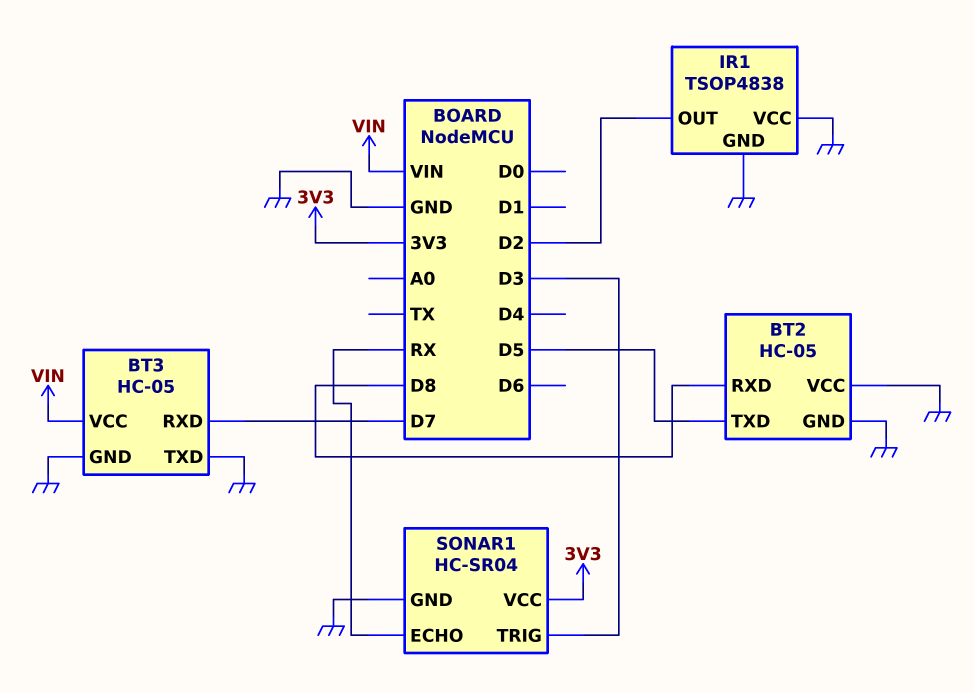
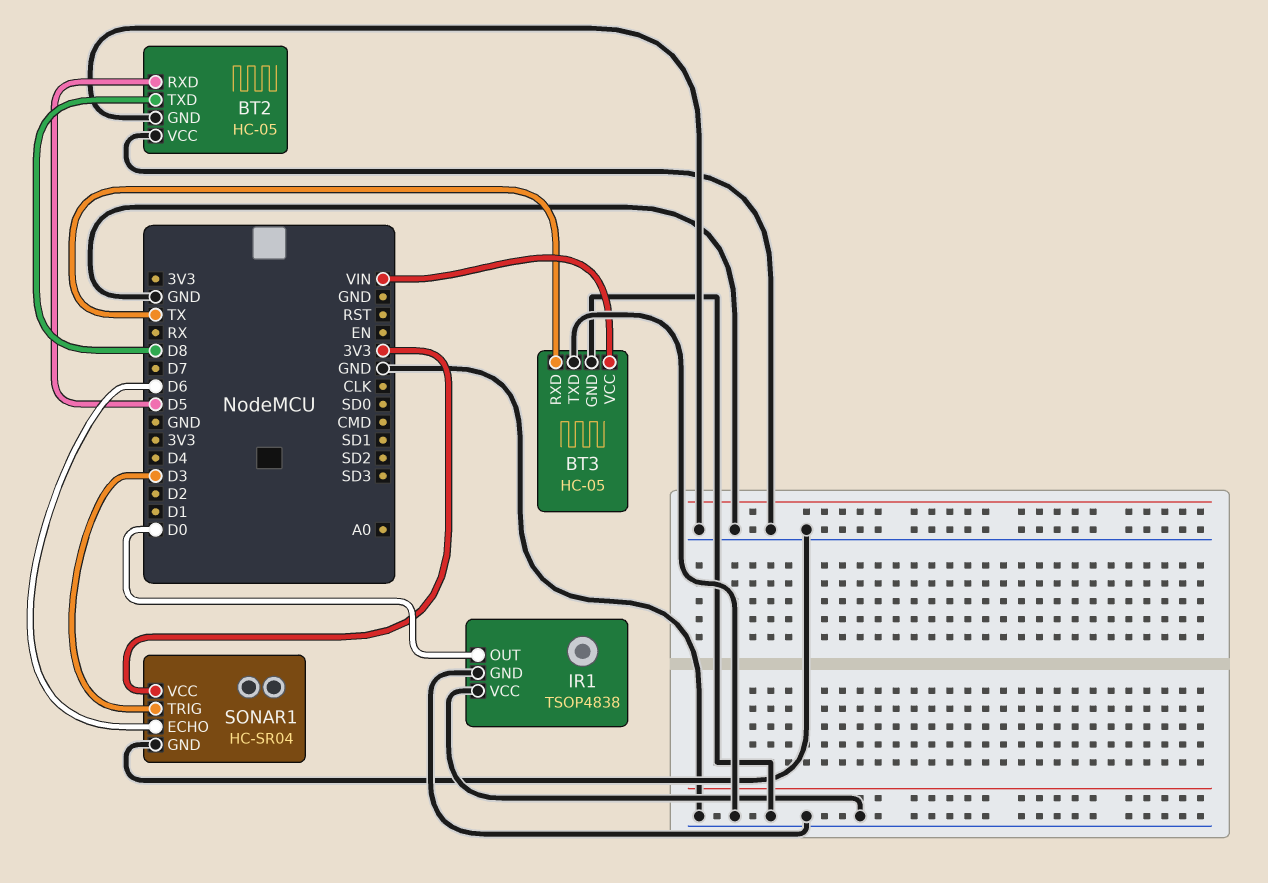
BT2 pin RXD: D8 -> D5
BT2 pin TXD: D5 -> D8
BT3 pin RXD: D7 -> TX
IR1 pin OUT: D2 -> D0
SONAR1 pin ECHO: RX -> D6

